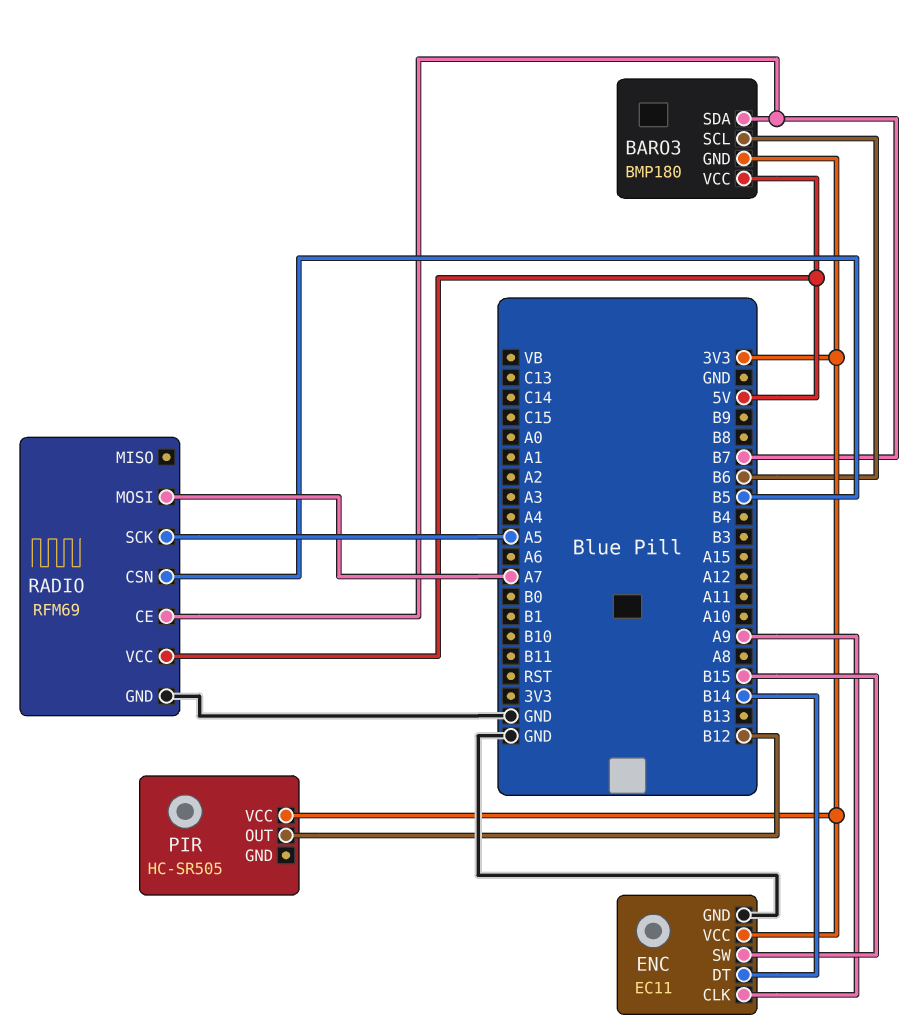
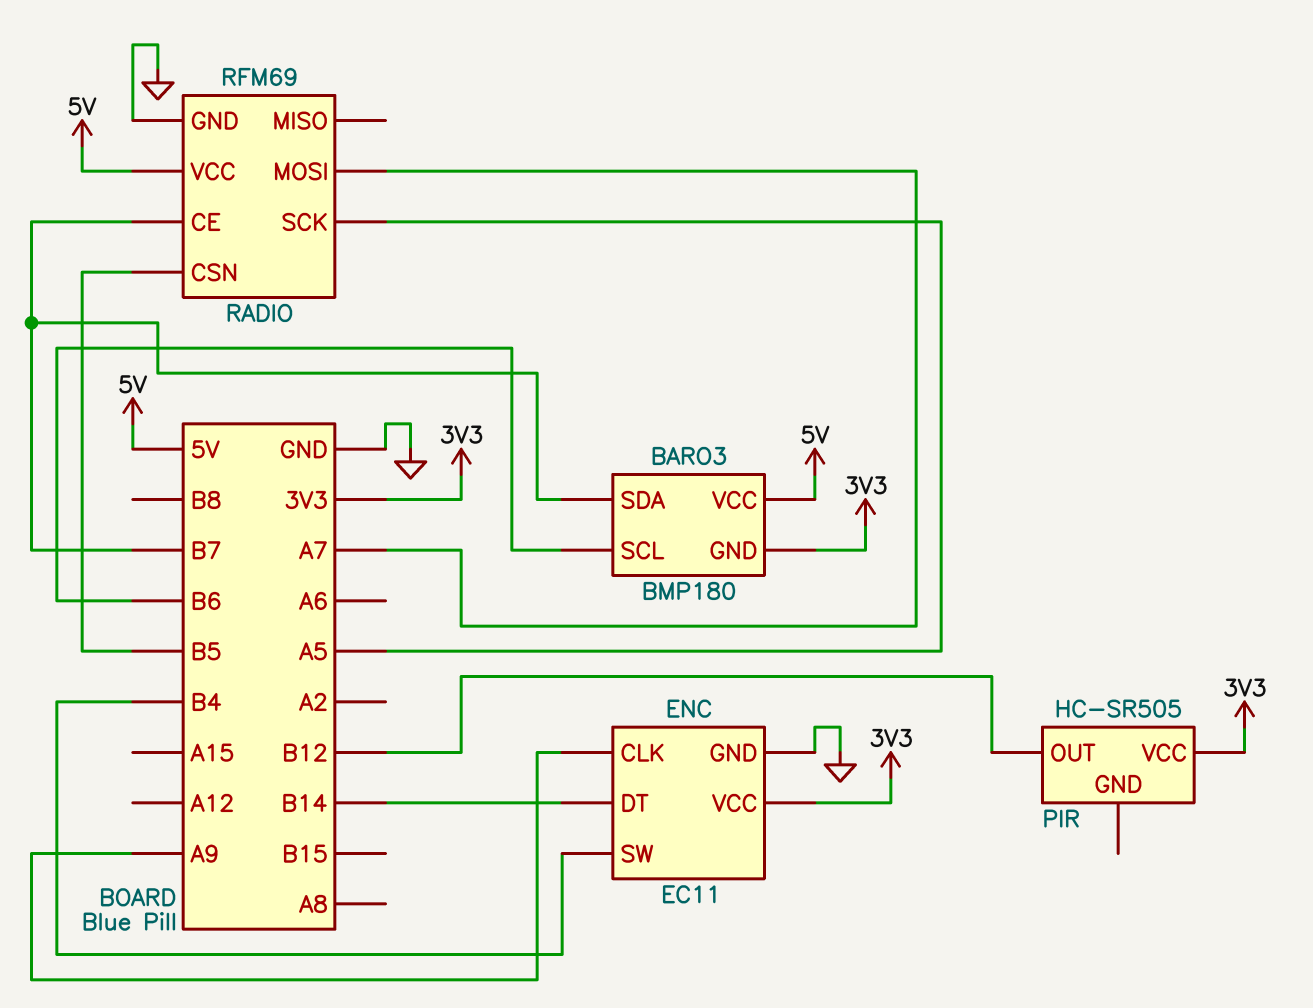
ENC pin SW: B15 -> B4

